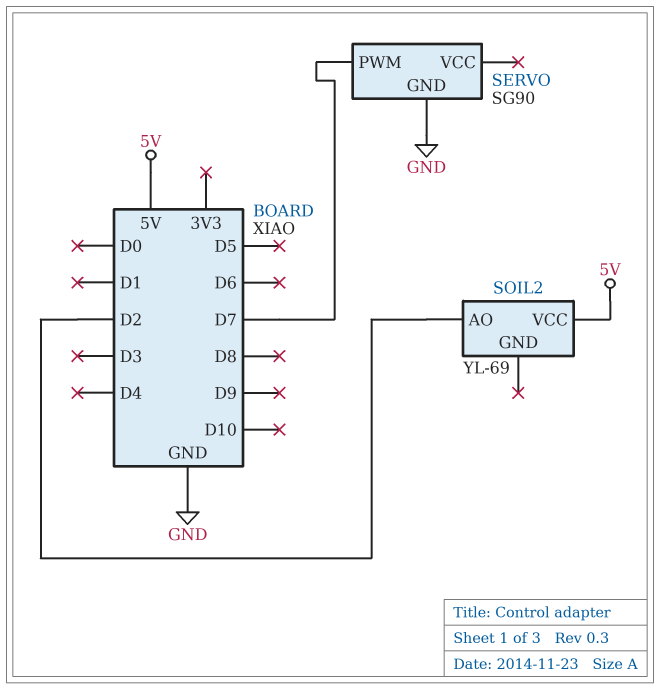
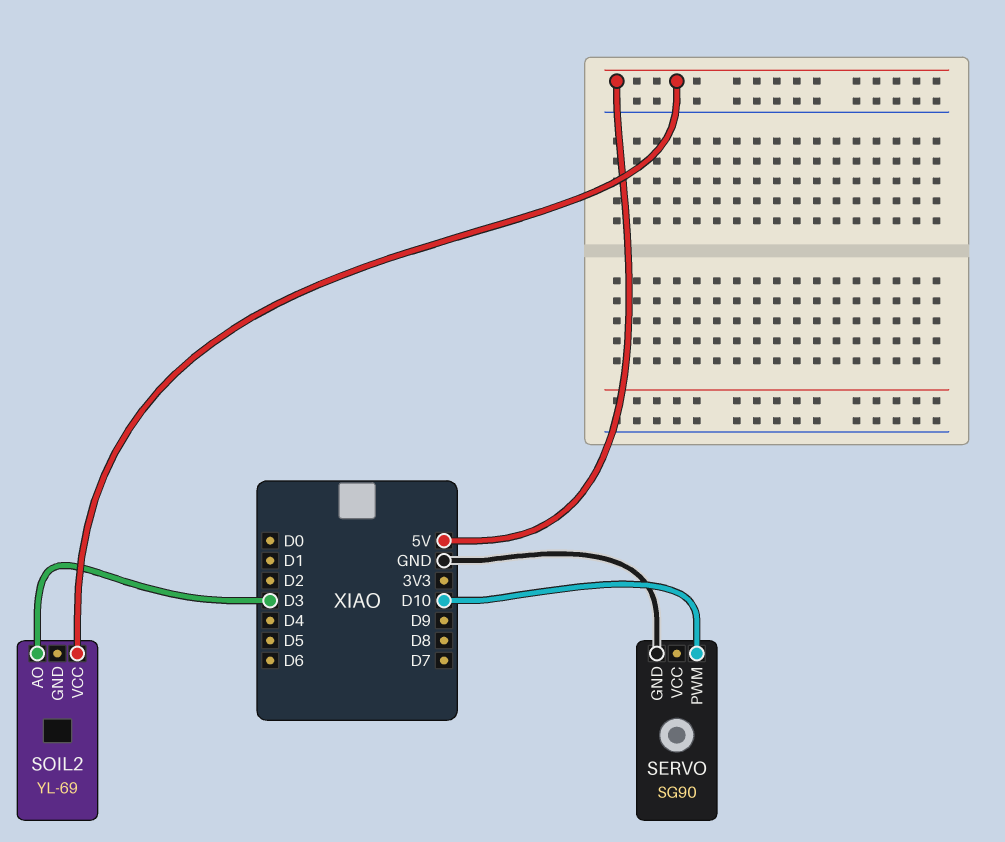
SERVO pin PWM: D7 -> D10
SOIL2 pin AO: D2 -> D3

